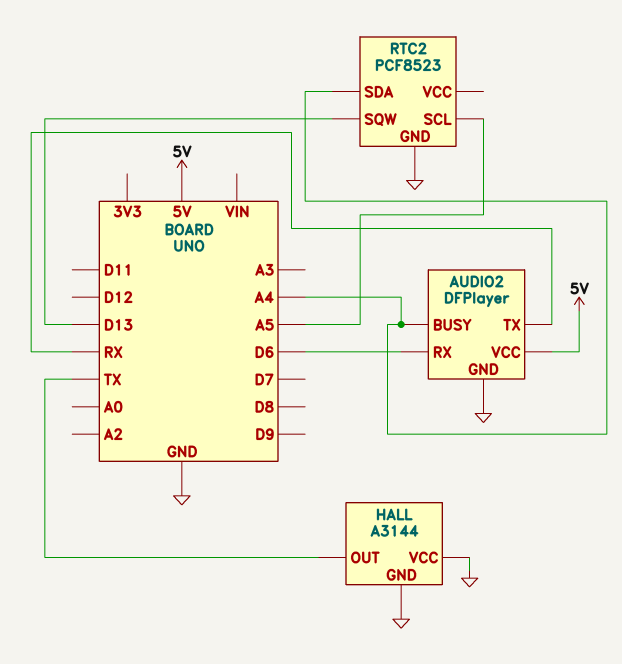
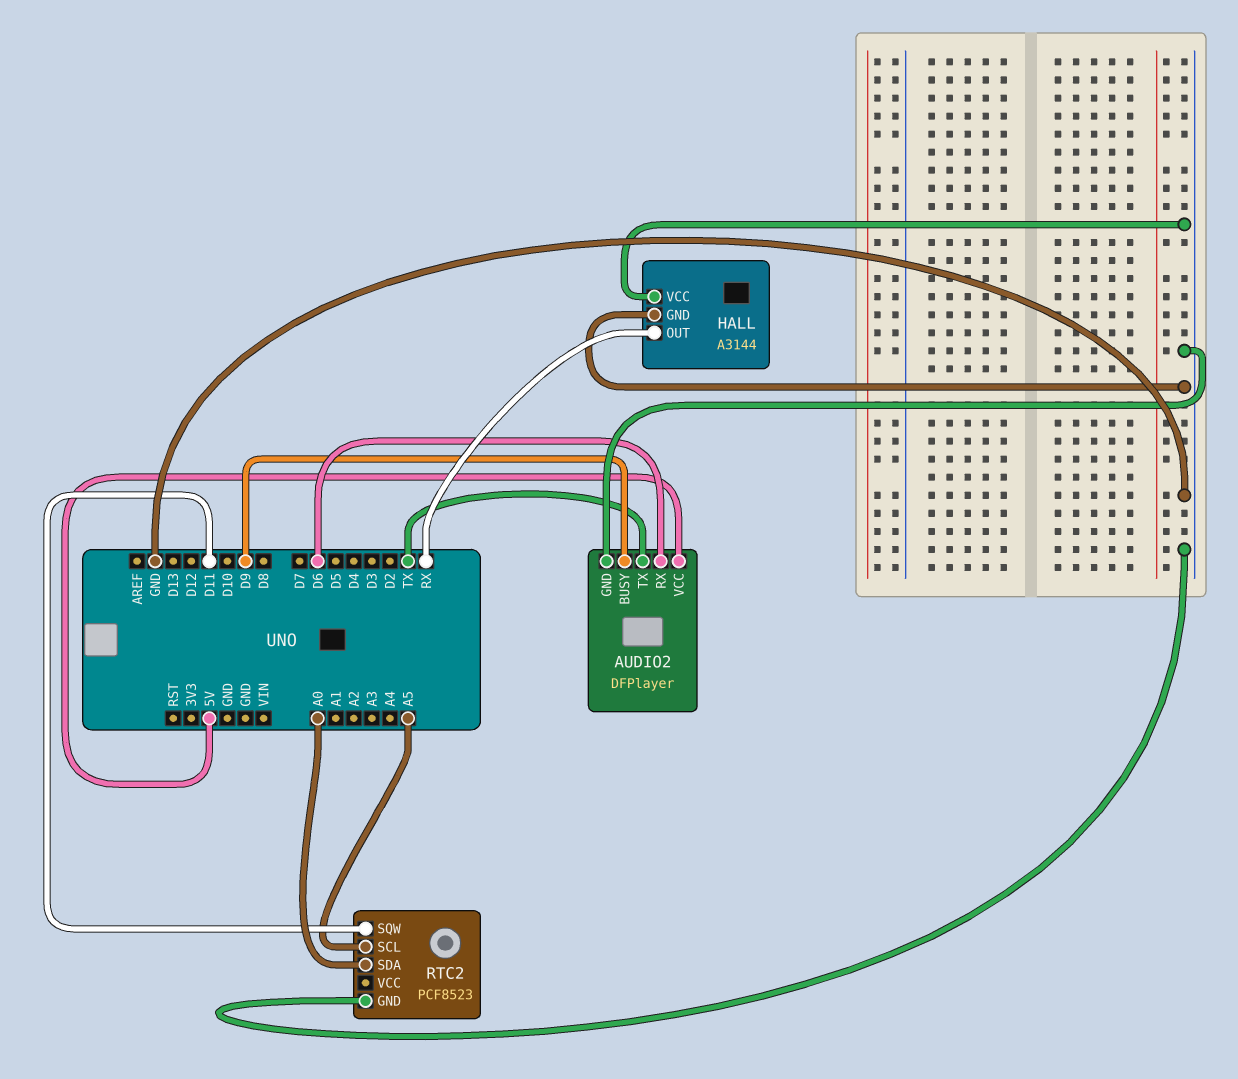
AUDIO2 pin BUSY: A4 -> D9
AUDIO2 pin TX: RX -> TX
HALL pin OUT: TX -> RX
RTC2 pin SDA: A4 -> A0
RTC2 pin SQW: D13 -> D11

